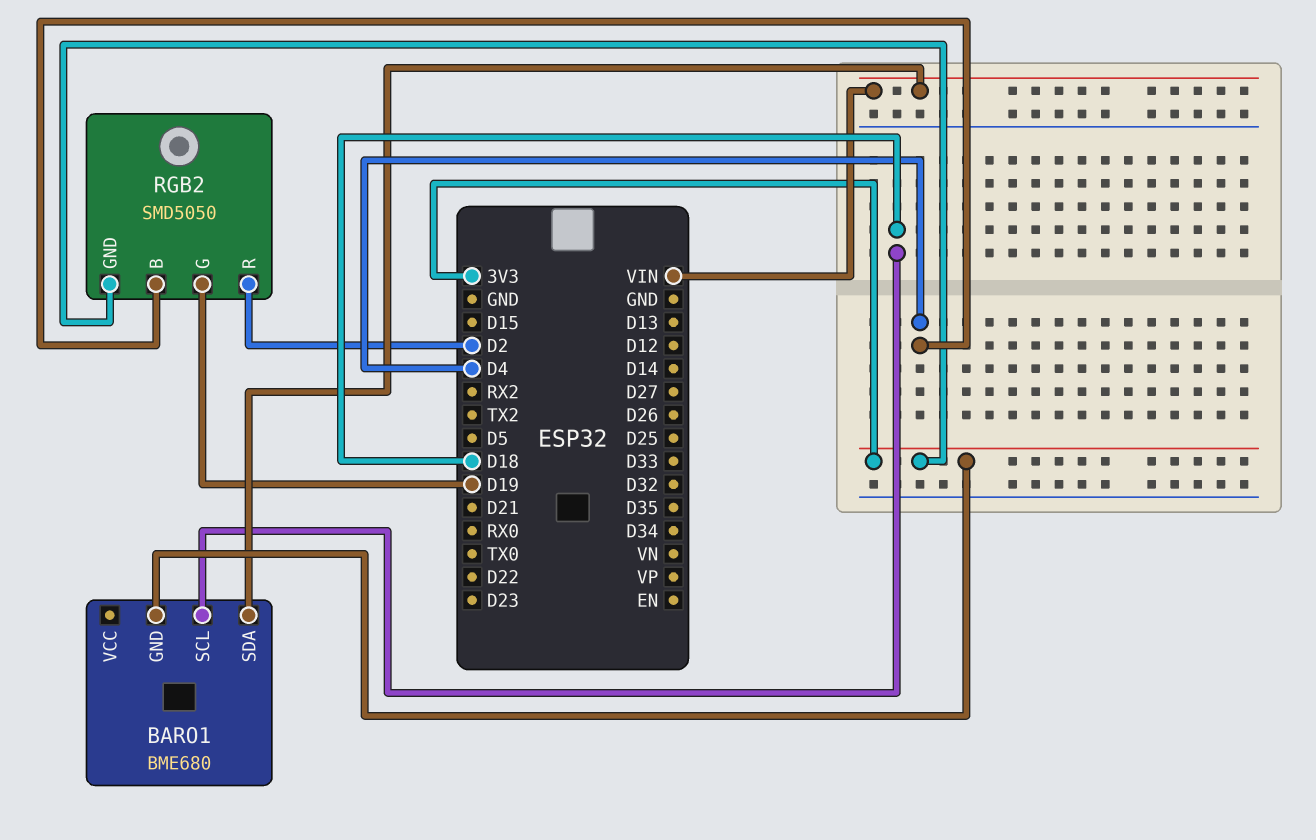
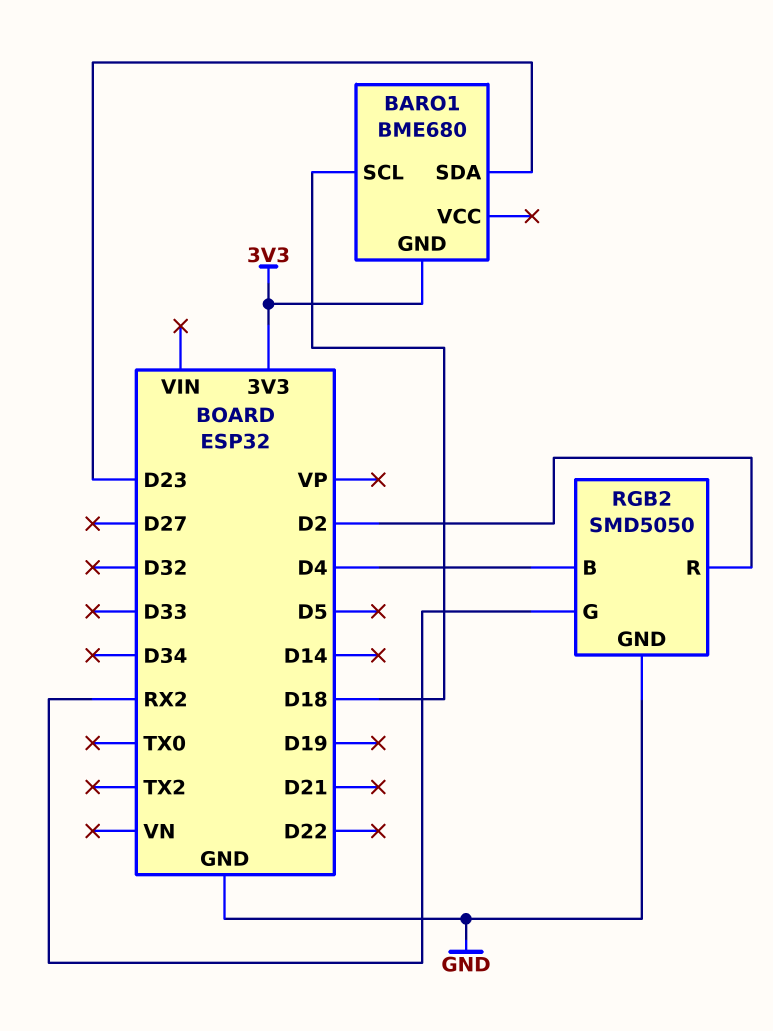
BARO1 pin SDA: VIN -> D23
RGB2 pin G: D19 -> RX2
RGB2 pin GND: 3V3 -> GND

